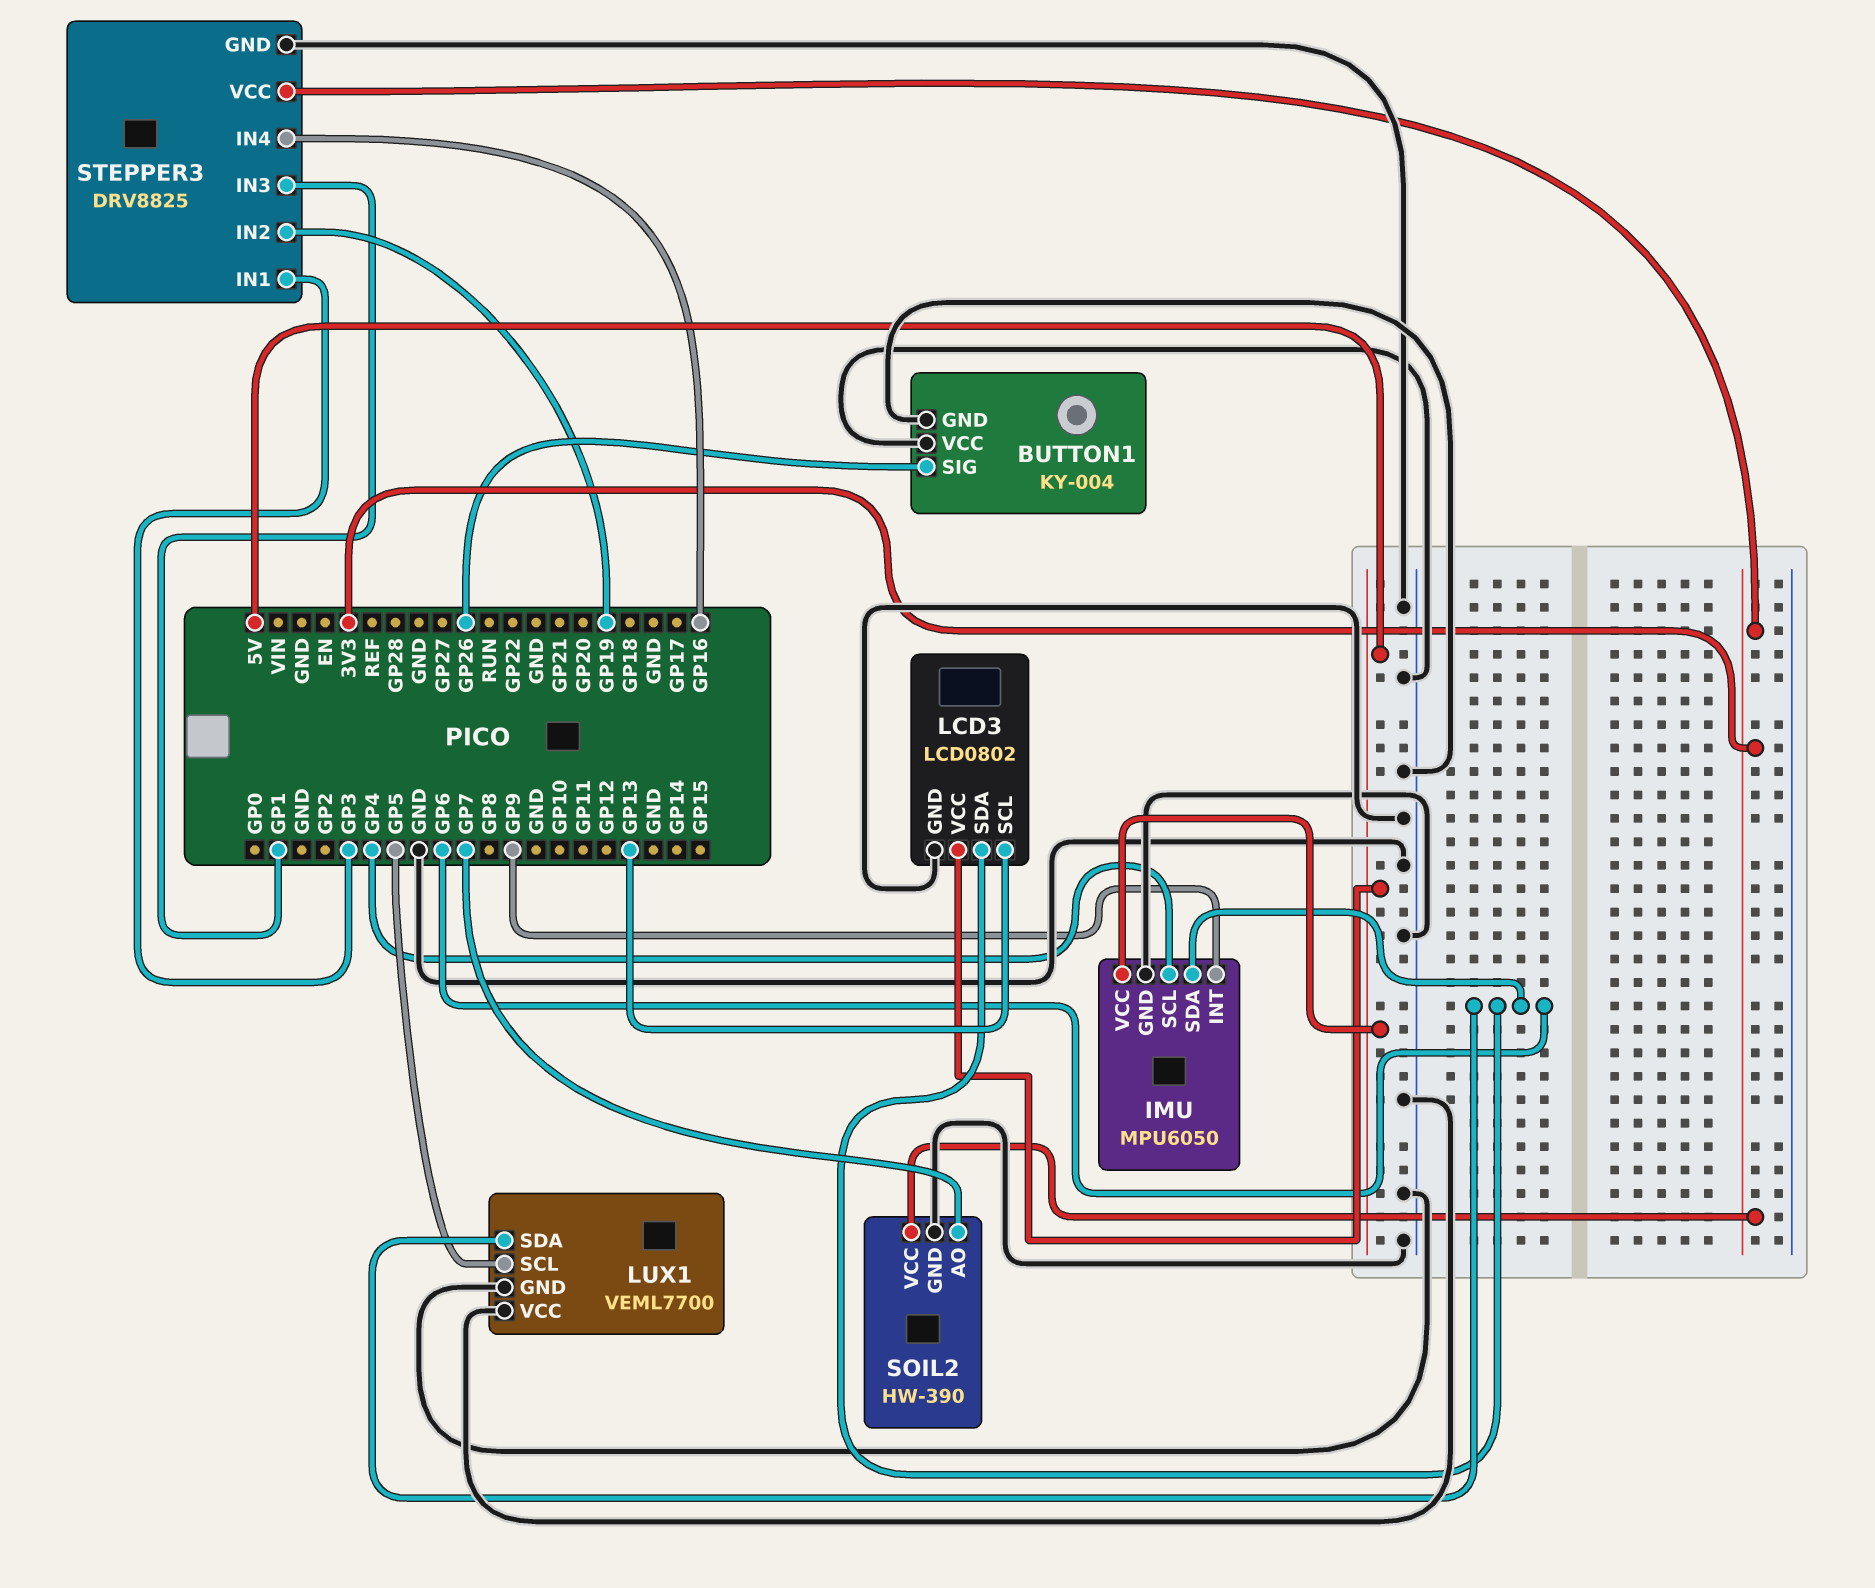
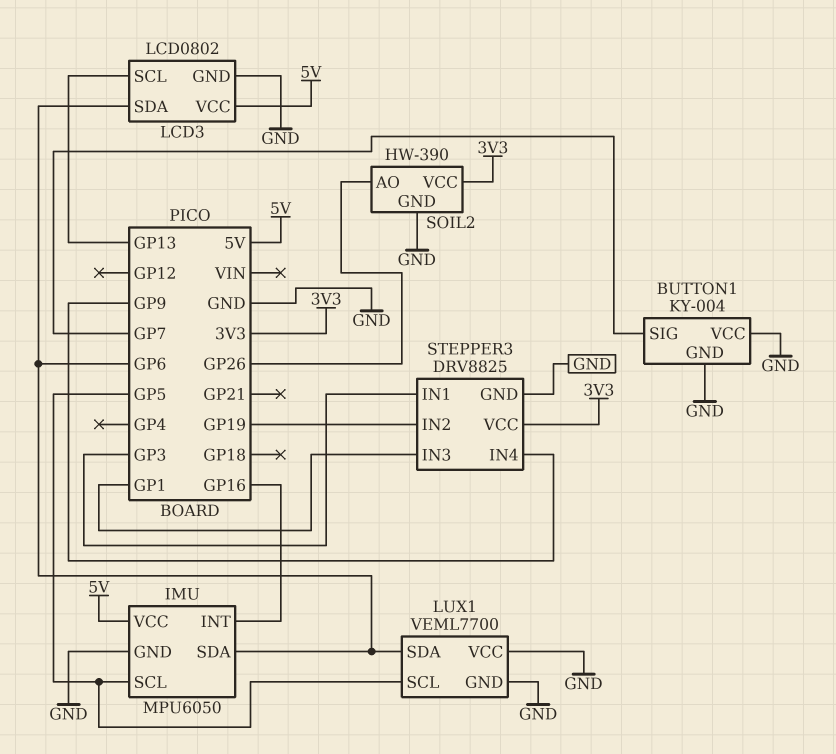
BUTTON1 pin SIG: GP26 -> GP7
IMU pin INT: GP9 -> GP16
IMU pin SCL: GP4 -> GP5
SOIL2 pin AO: GP7 -> GP26
STEPPER3 pin IN4: GP16 -> GP9

